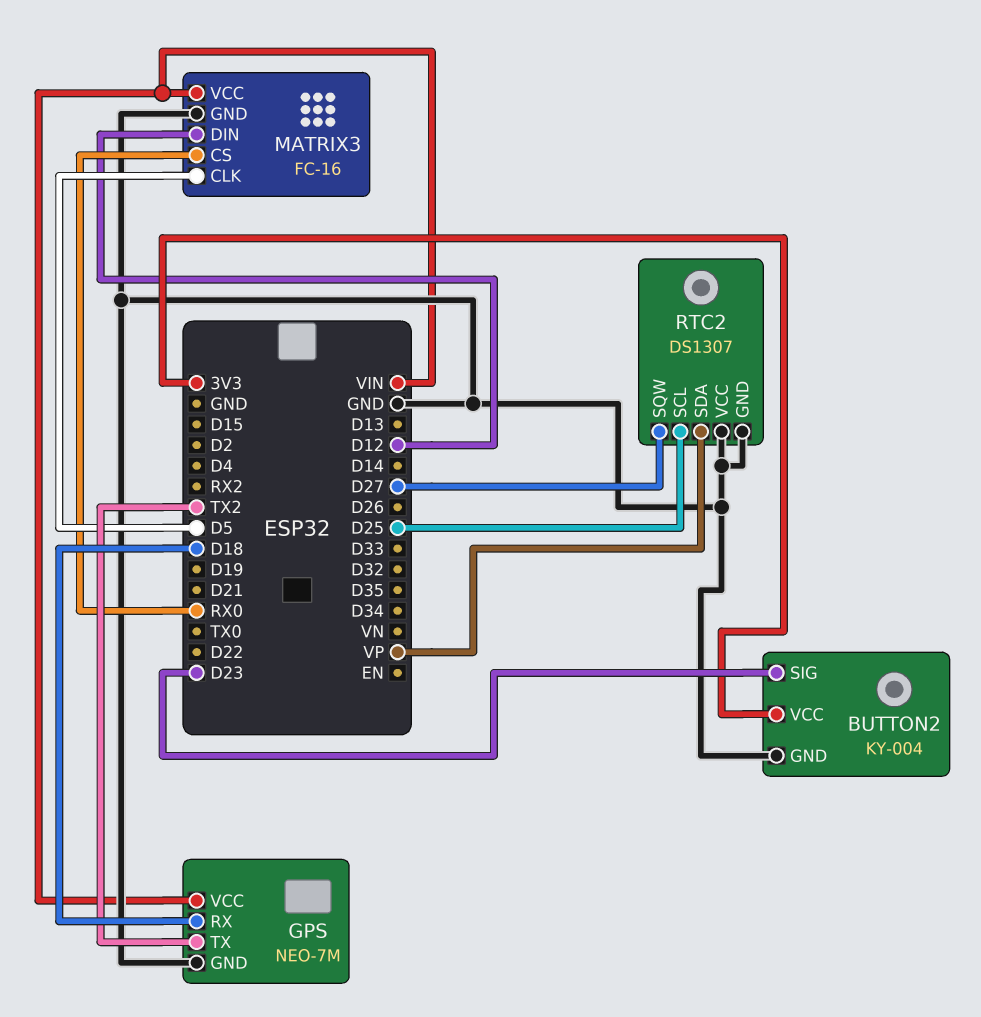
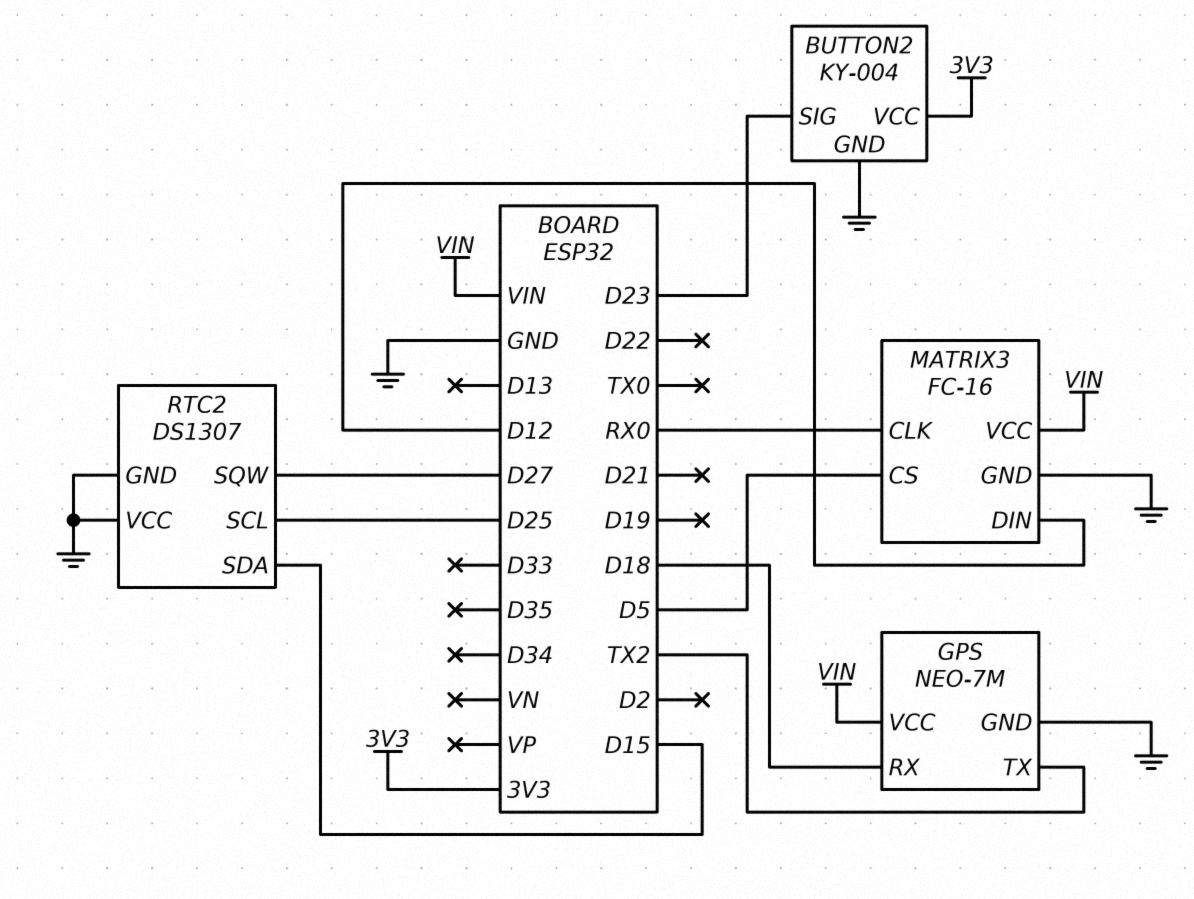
MATRIX3 pin CLK: D5 -> RX0
MATRIX3 pin CS: RX0 -> D5
RTC2 pin SDA: VP -> D15

